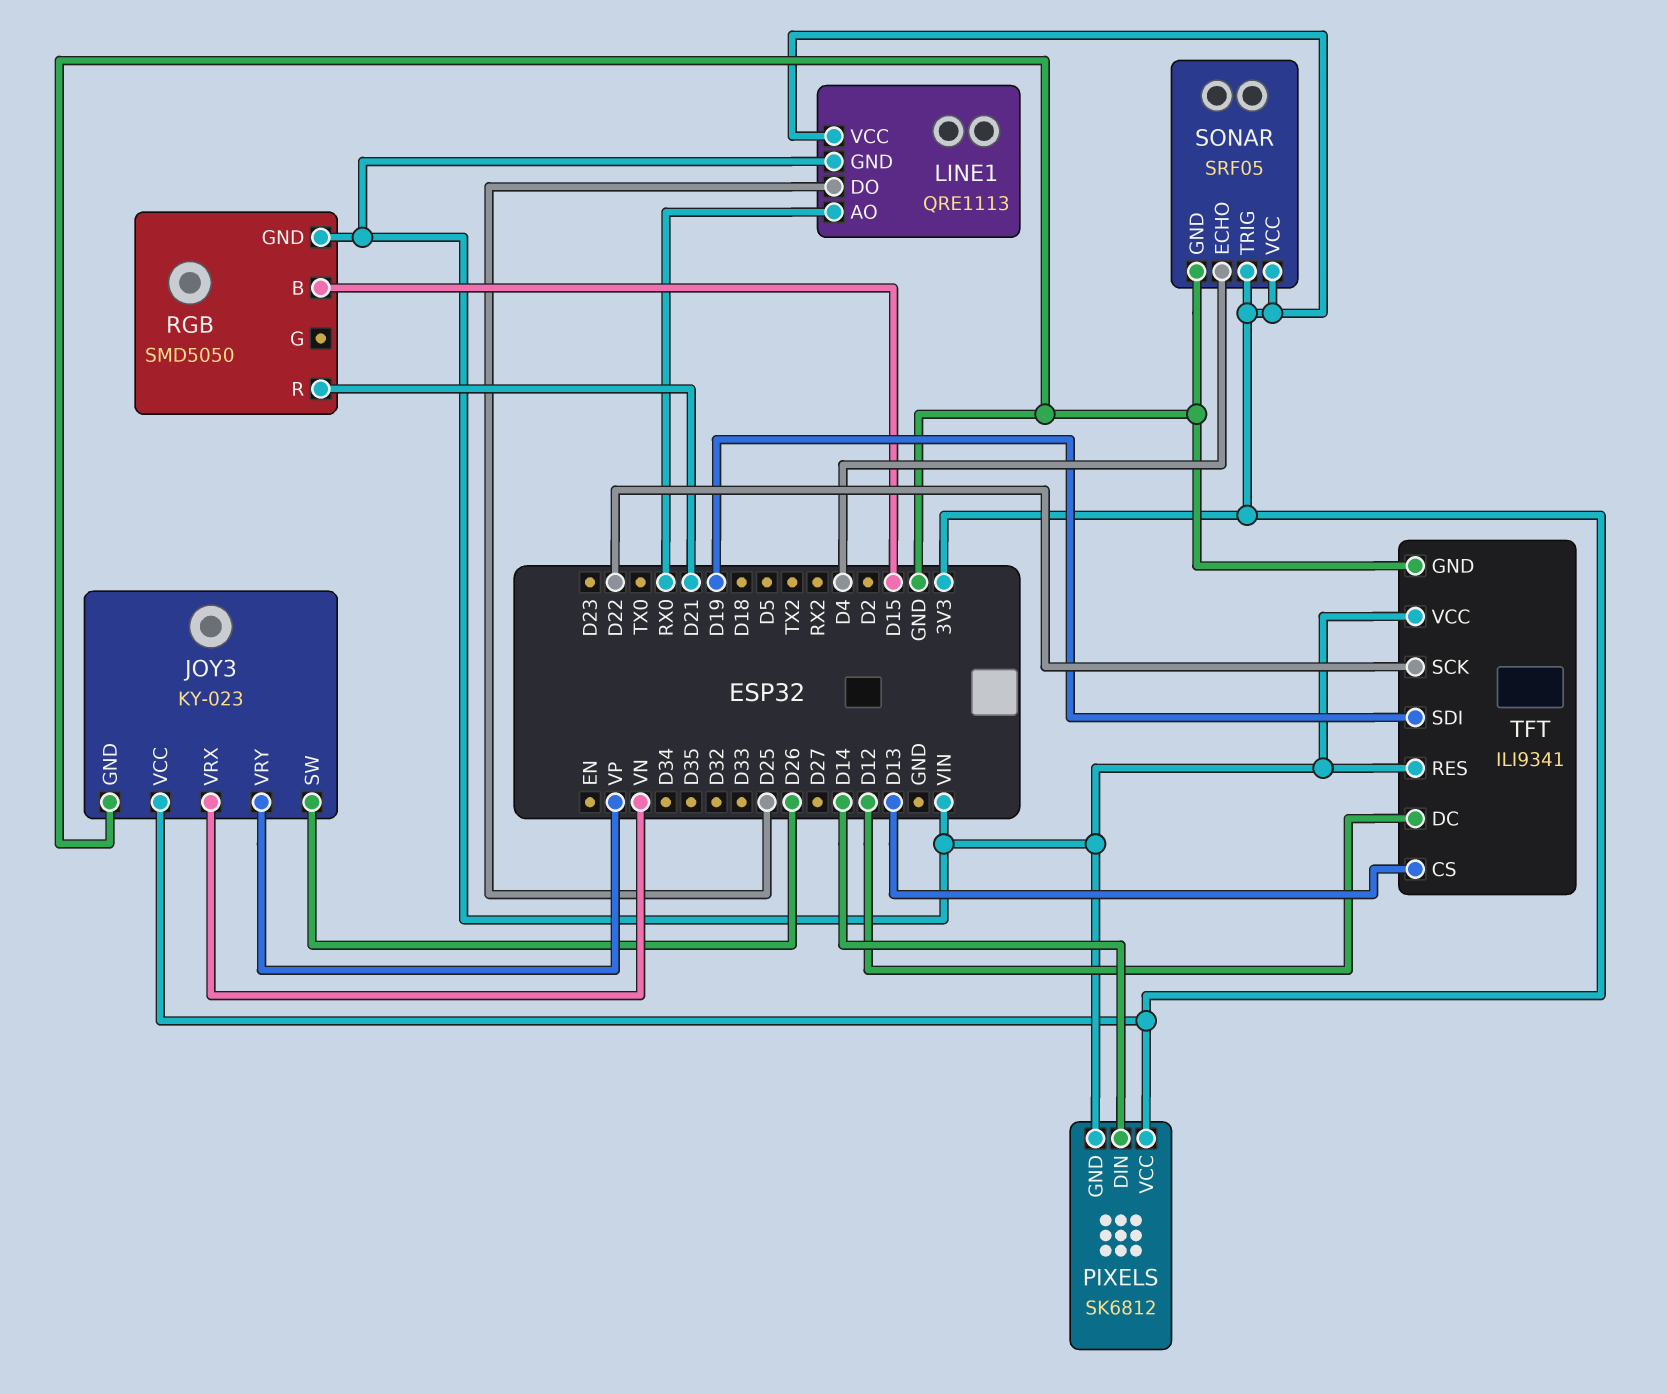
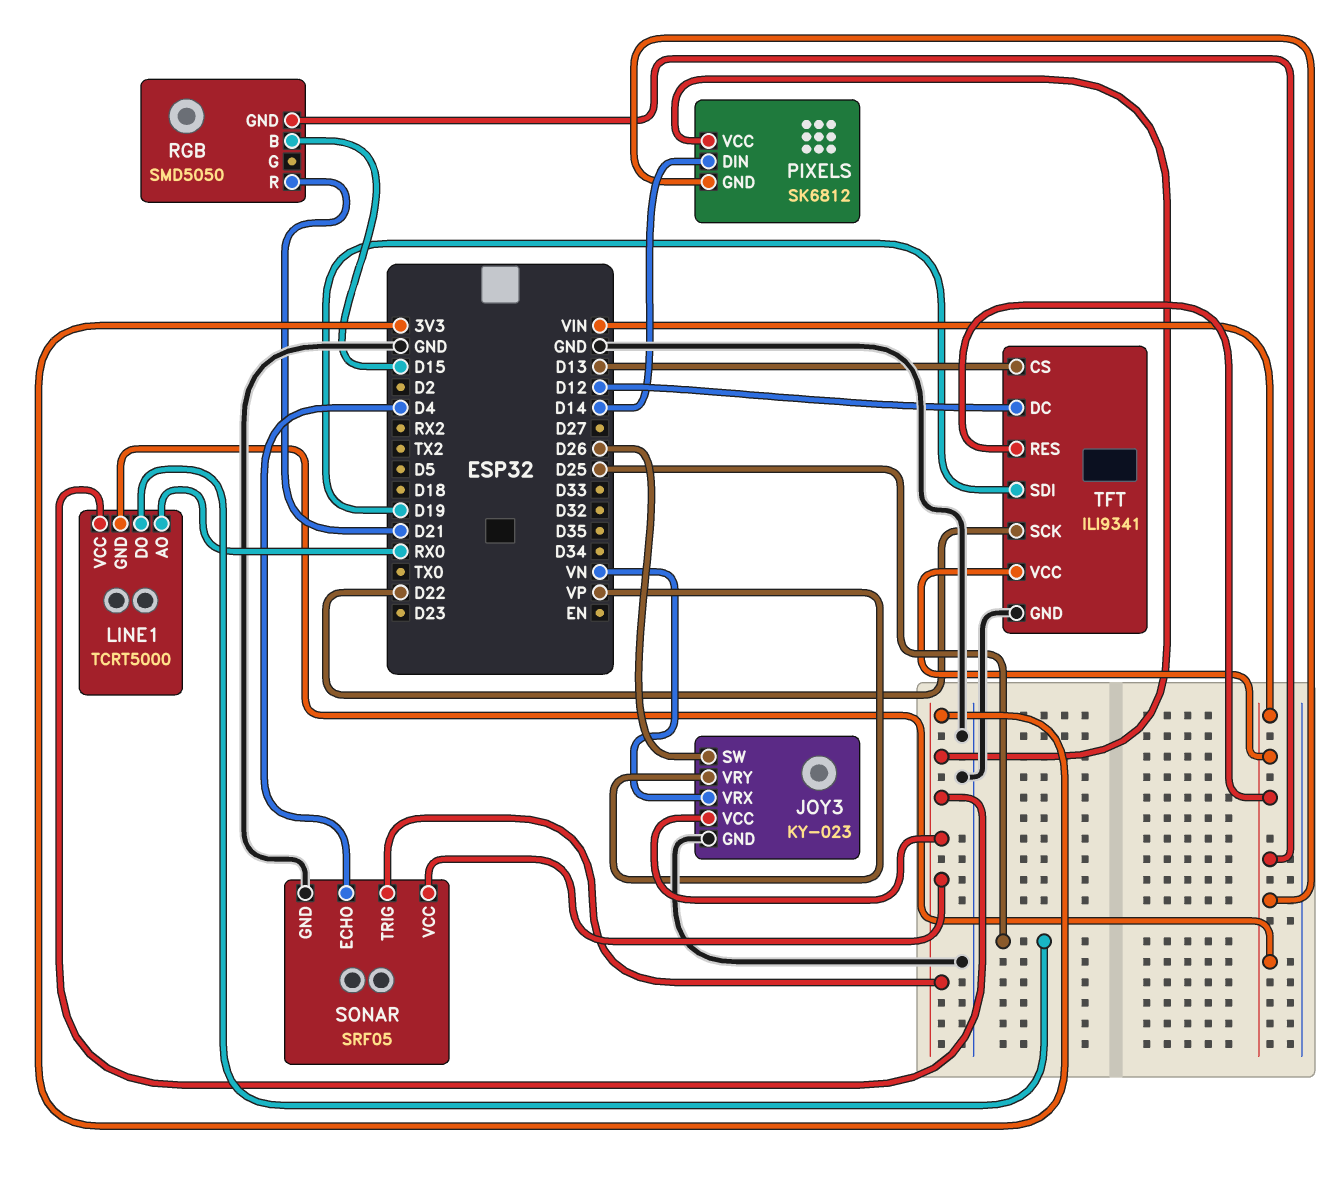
LINE1: QRE1113 -> TCRT5000

